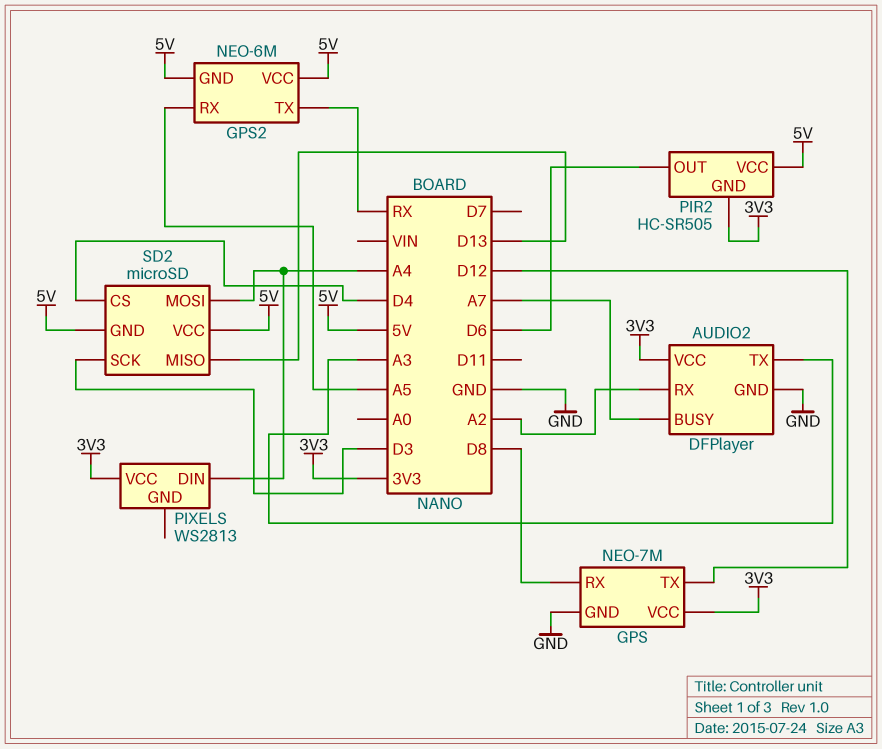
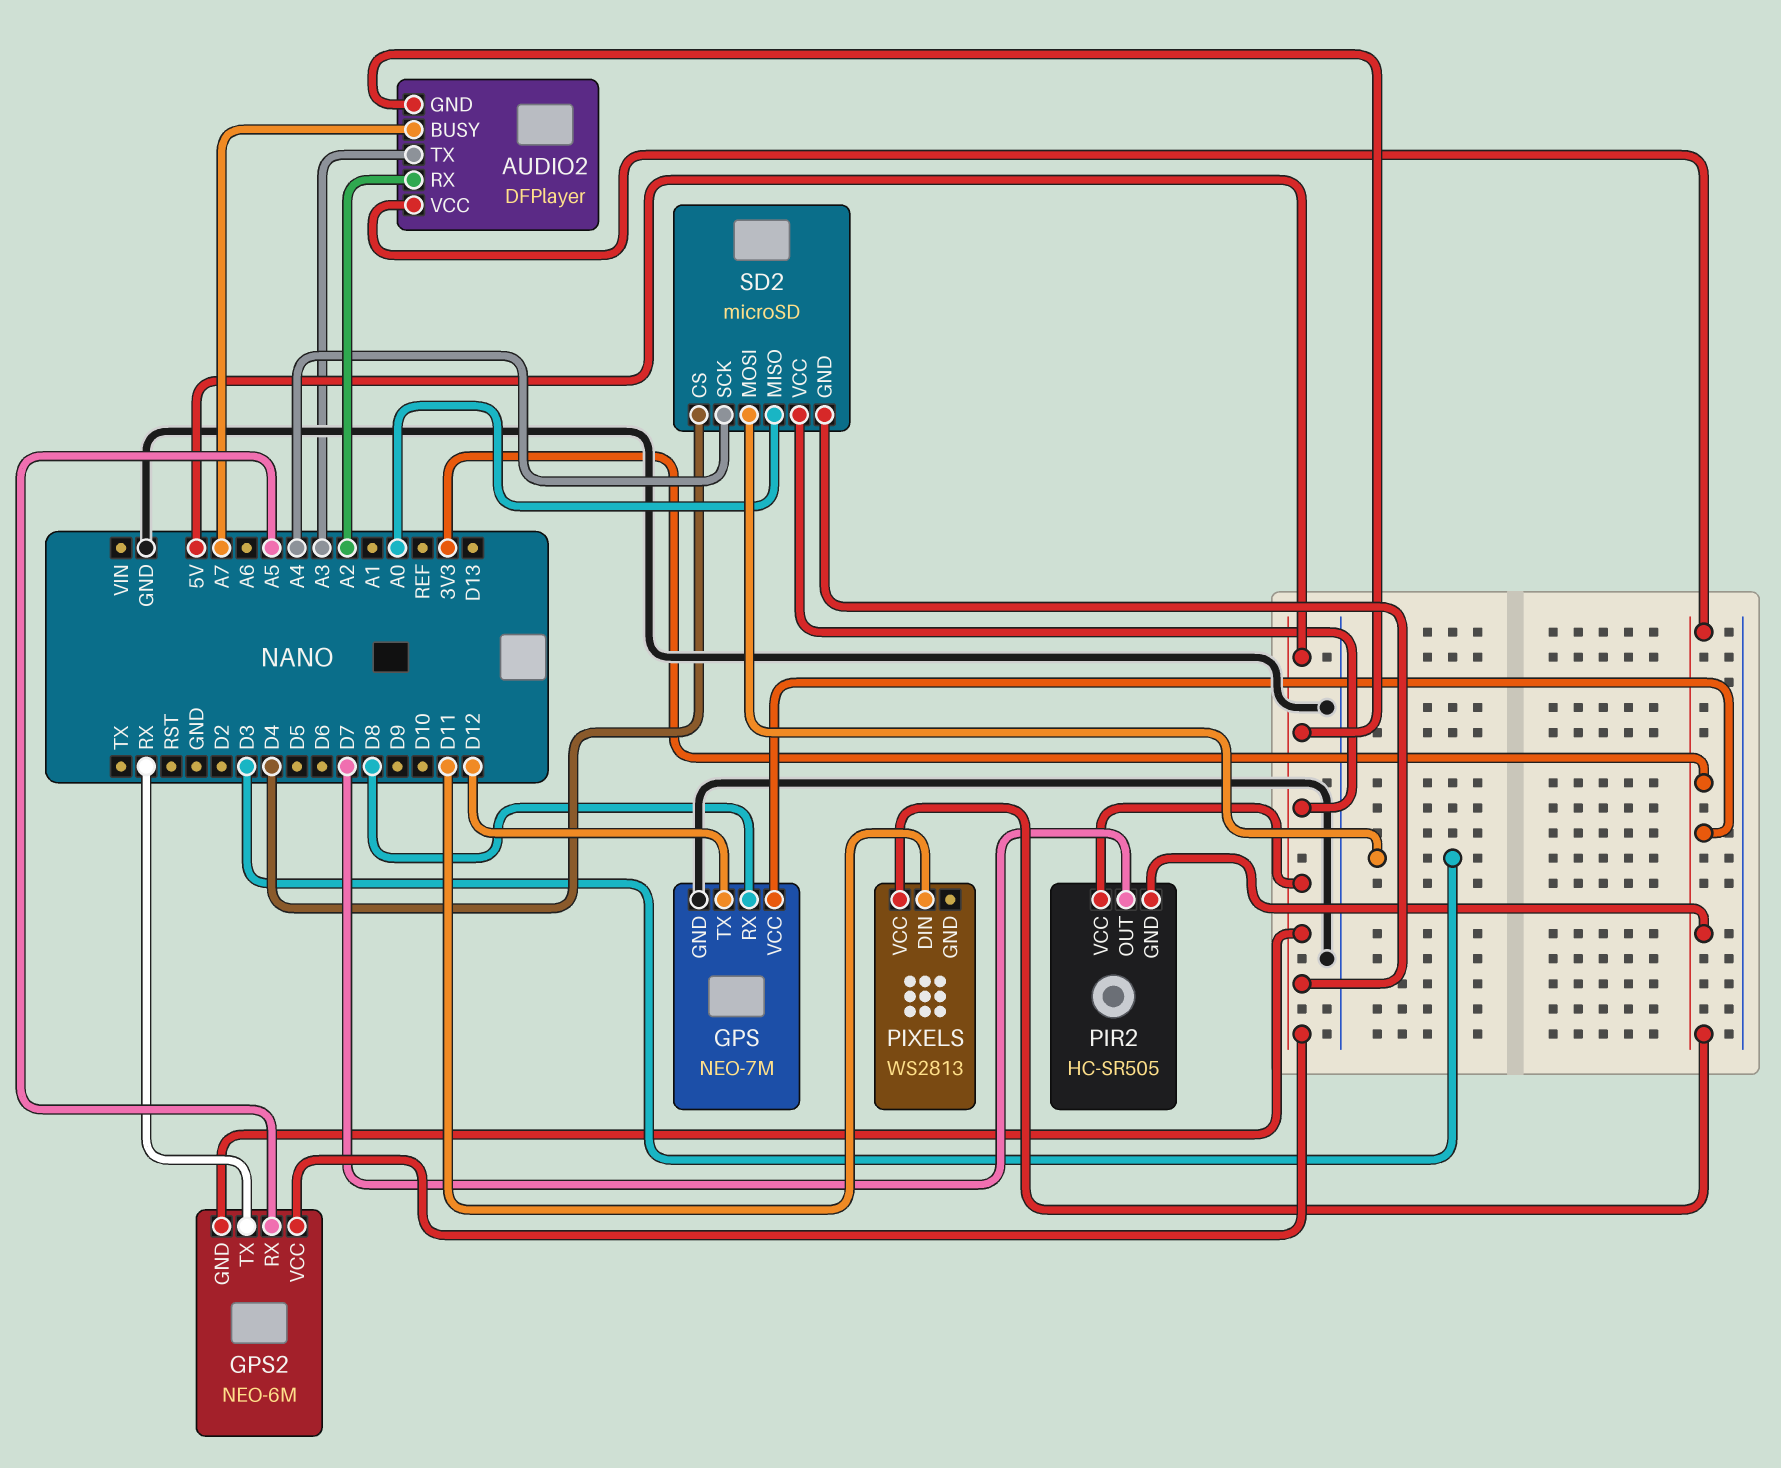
AUDIO2 pin GND: GND -> 5V
PIR2 pin OUT: D6 -> D7
PIXELS pin DIN: A4 -> D11
SD2 pin MISO: D13 -> A0
SD2 pin MOSI: A4 -> D3
SD2 pin SCK: D3 -> A4

